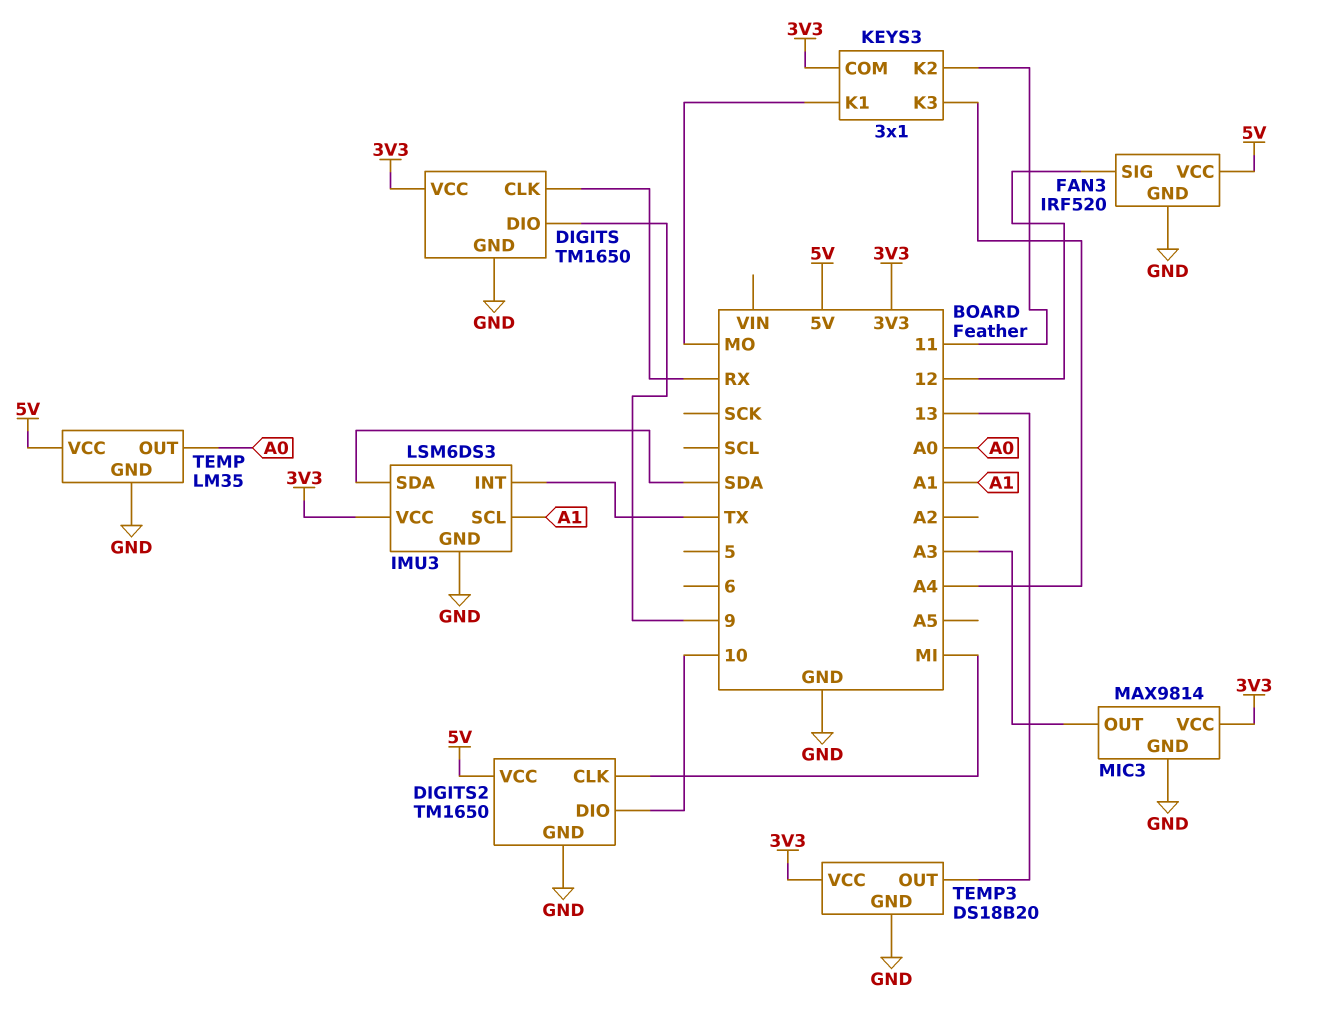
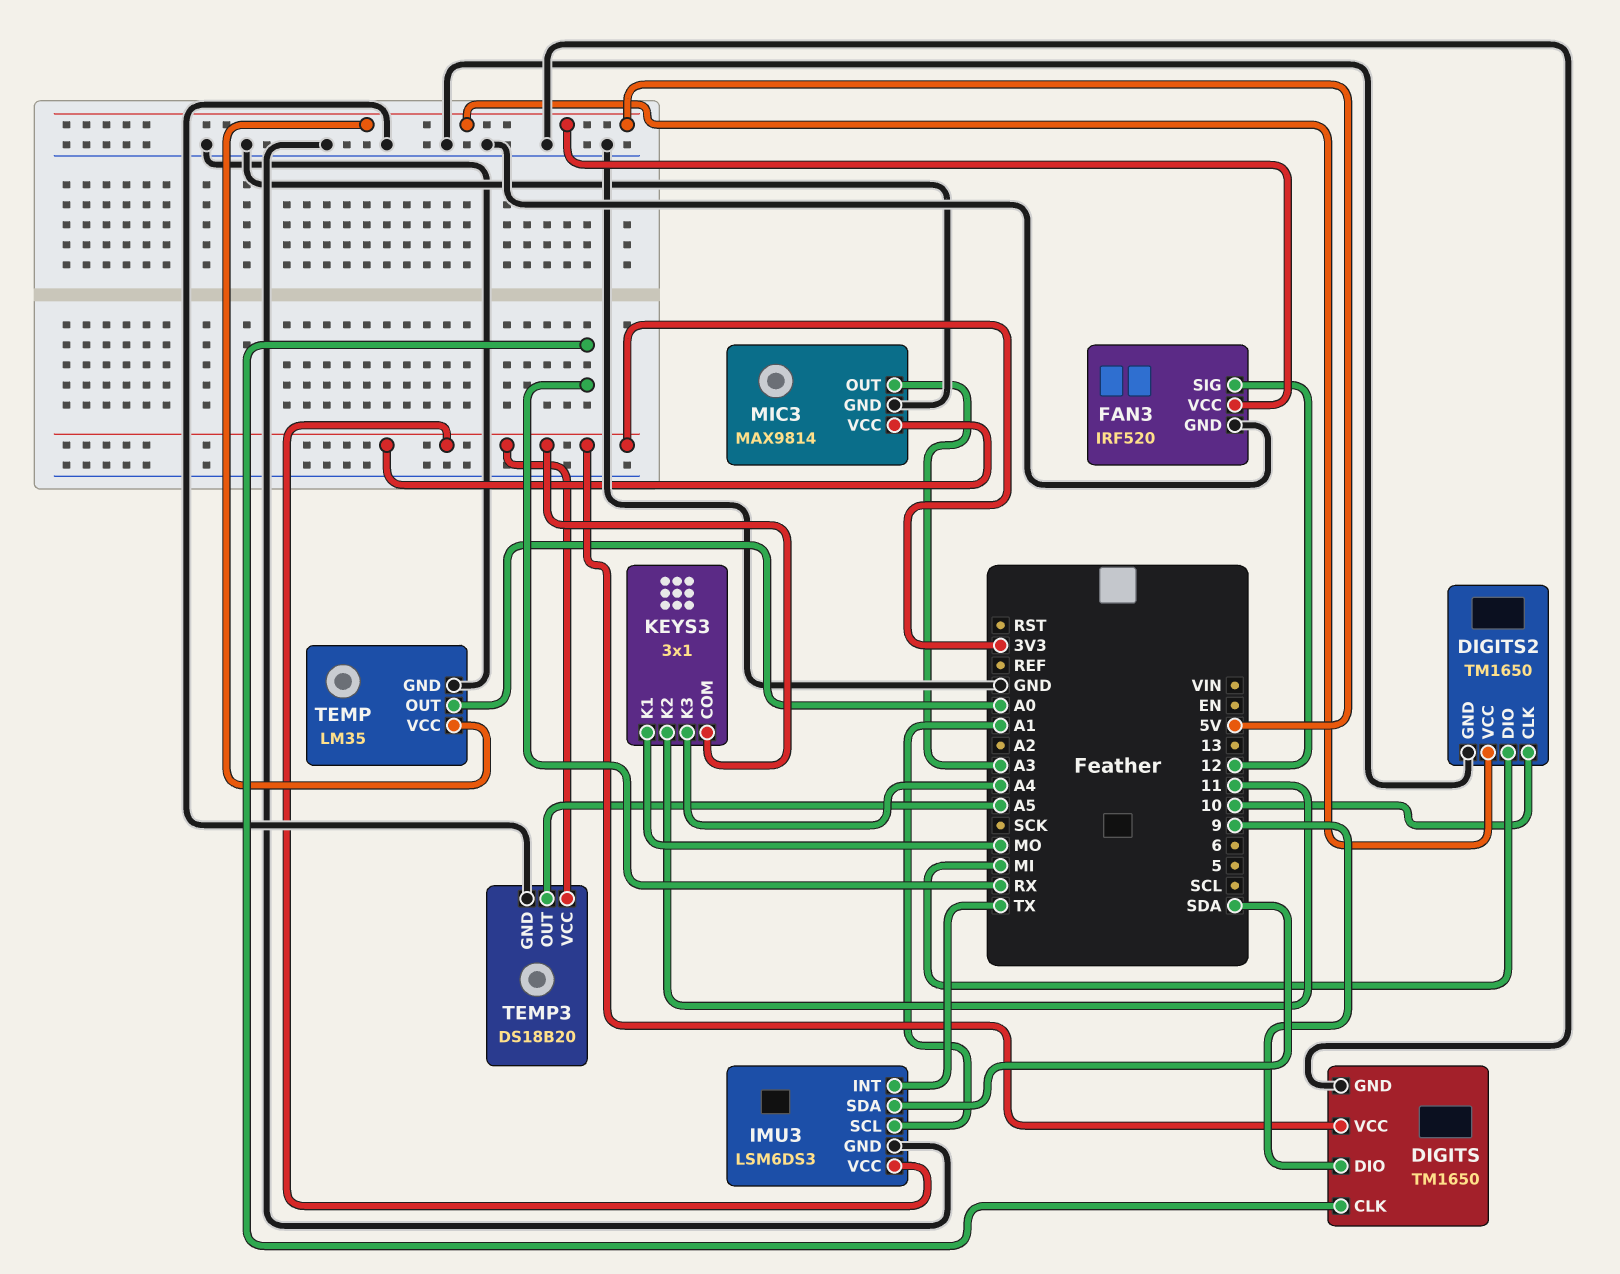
DIGITS2 pin CLK: MI -> 10
DIGITS2 pin DIO: 10 -> MI
TEMP3 pin OUT: 13 -> A5

